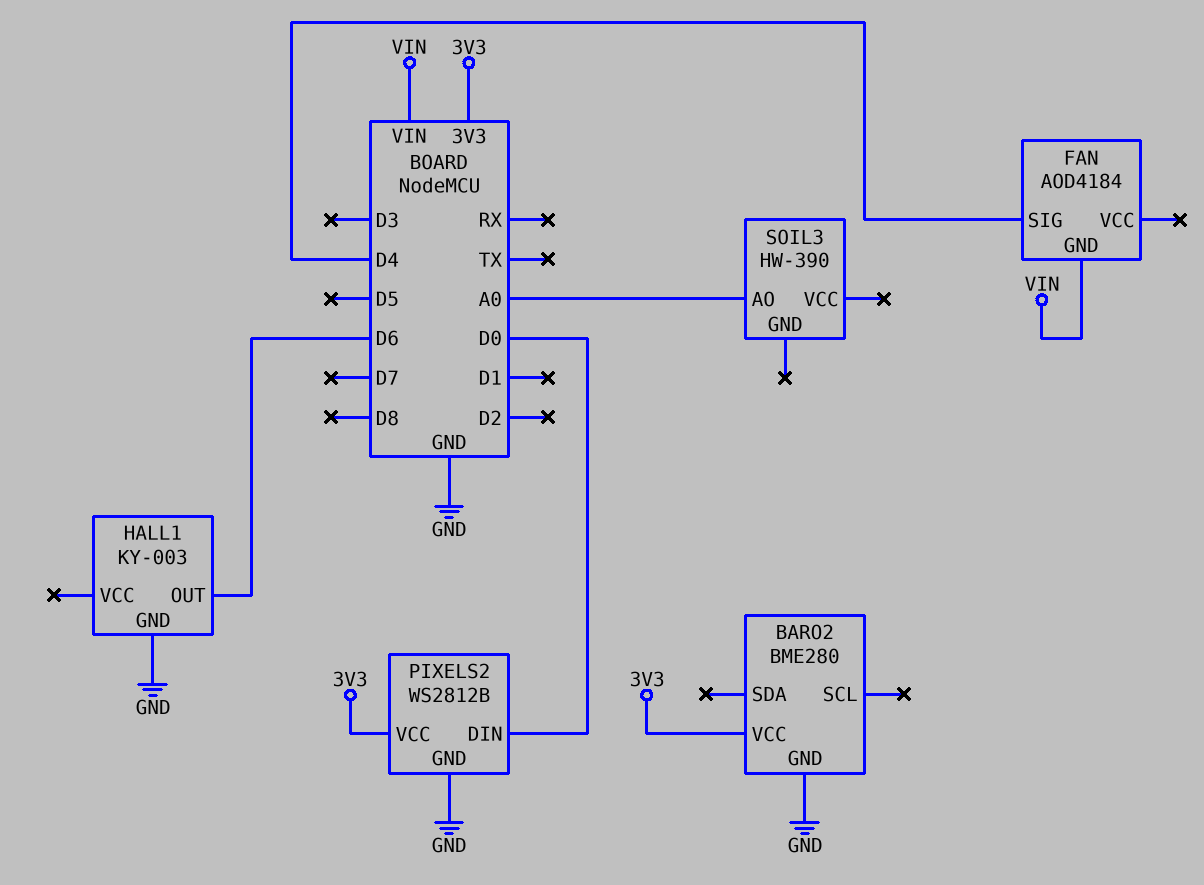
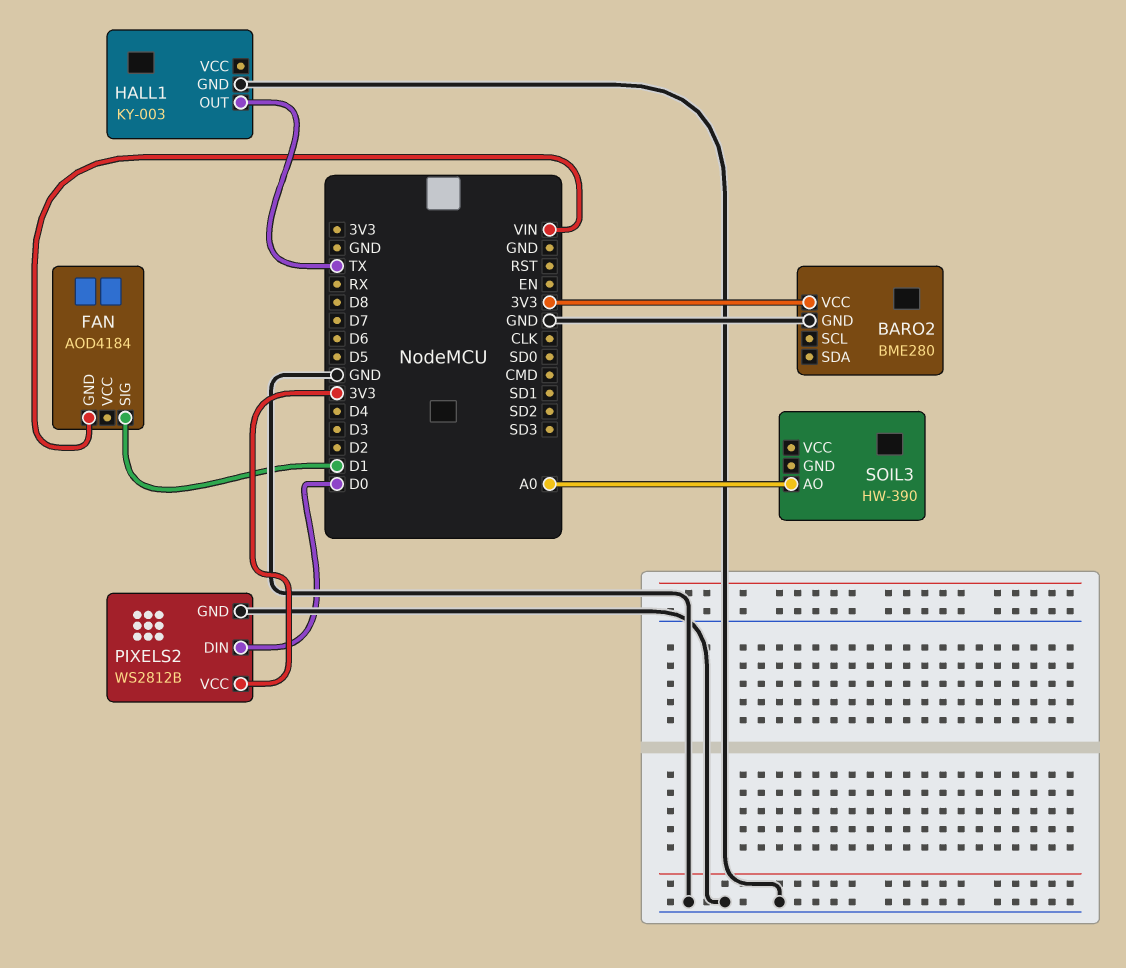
FAN pin SIG: D4 -> D1
HALL1 pin OUT: D6 -> TX

